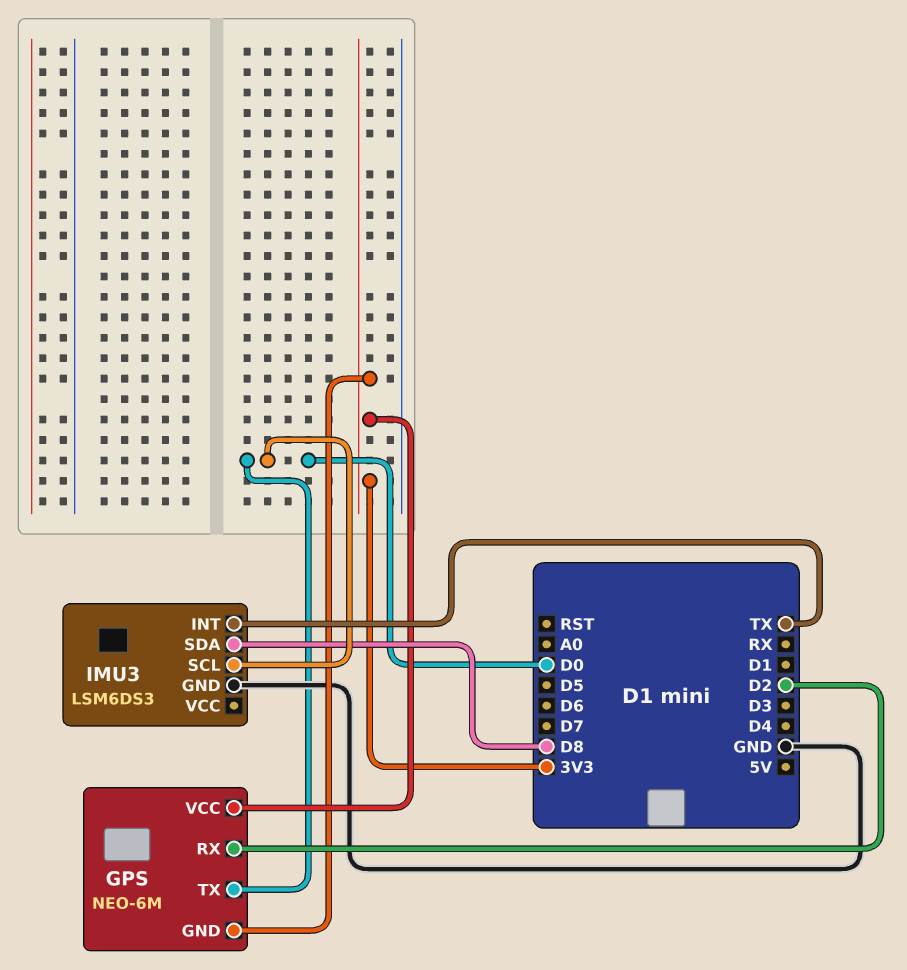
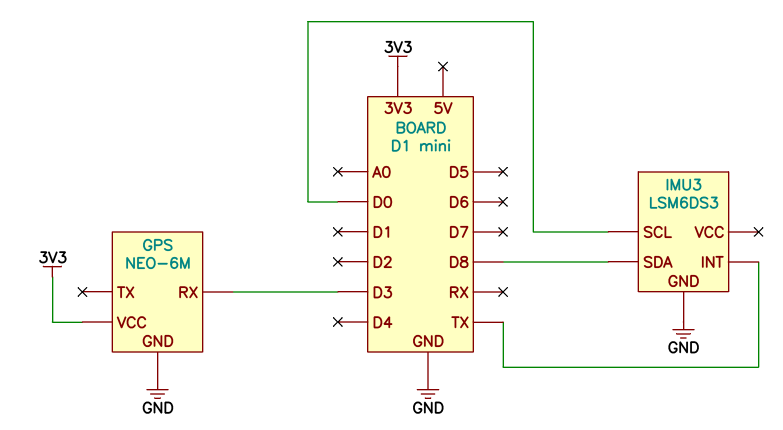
GPS pin GND: 3V3 -> GND
GPS pin RX: D2 -> D3
GPS pin TX: D0 -> none

